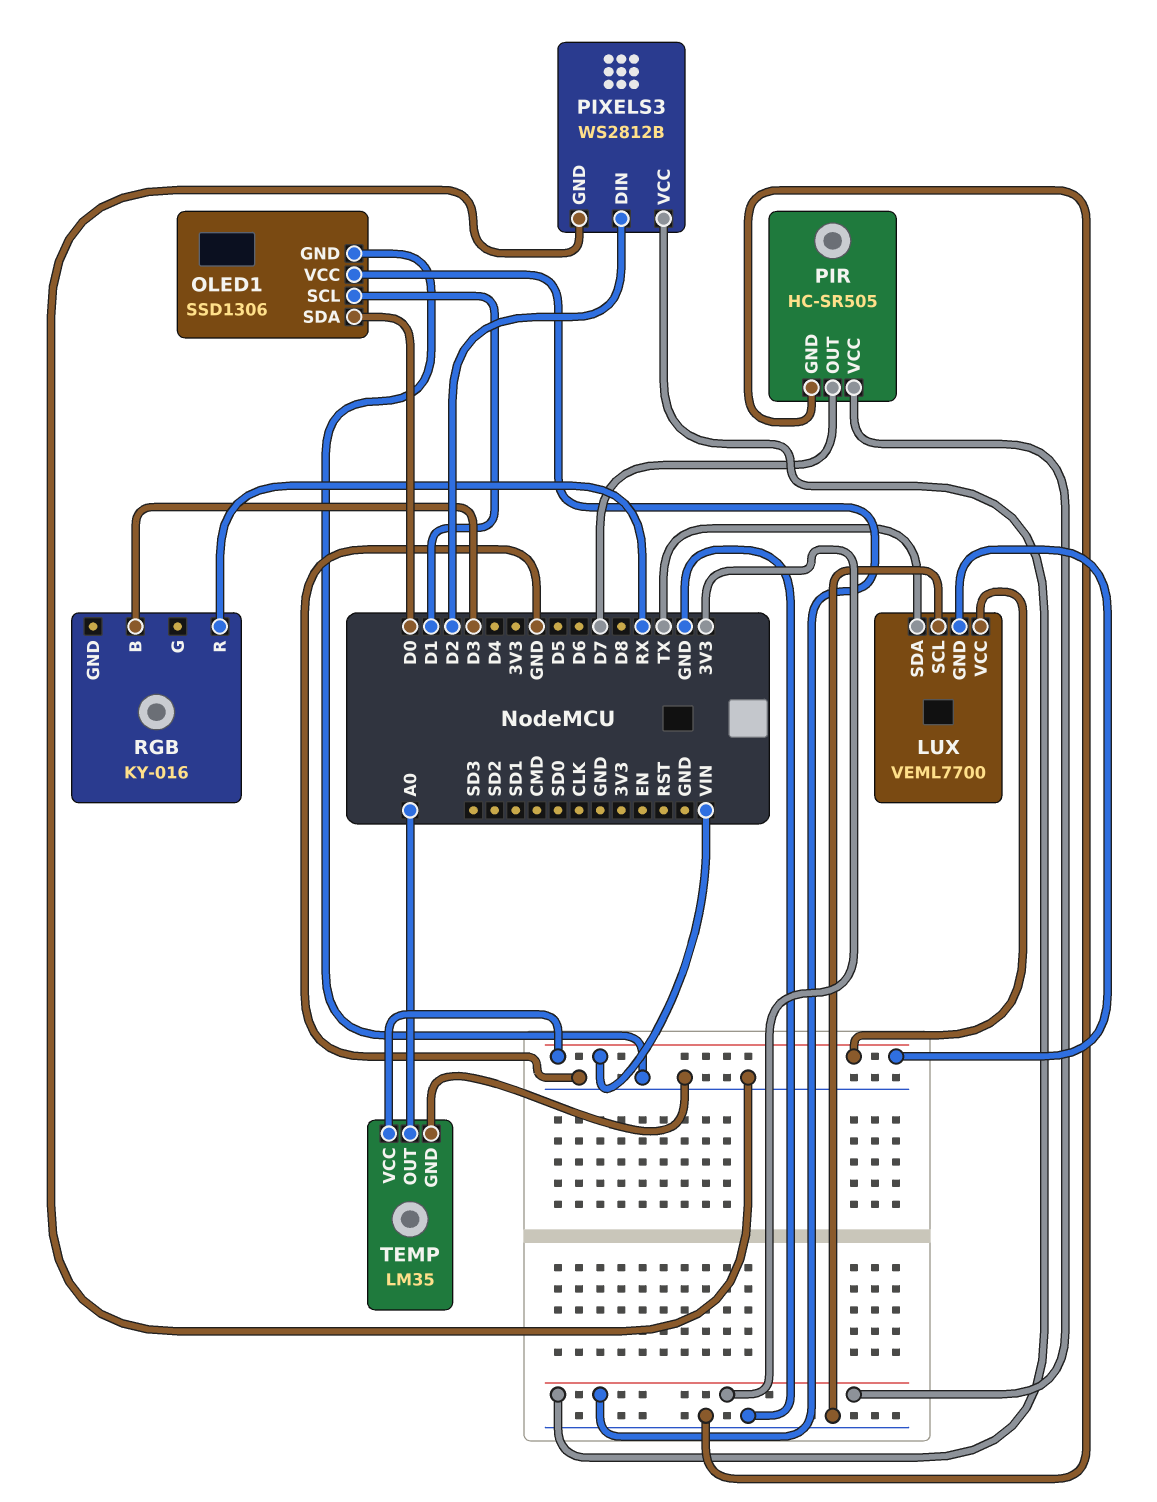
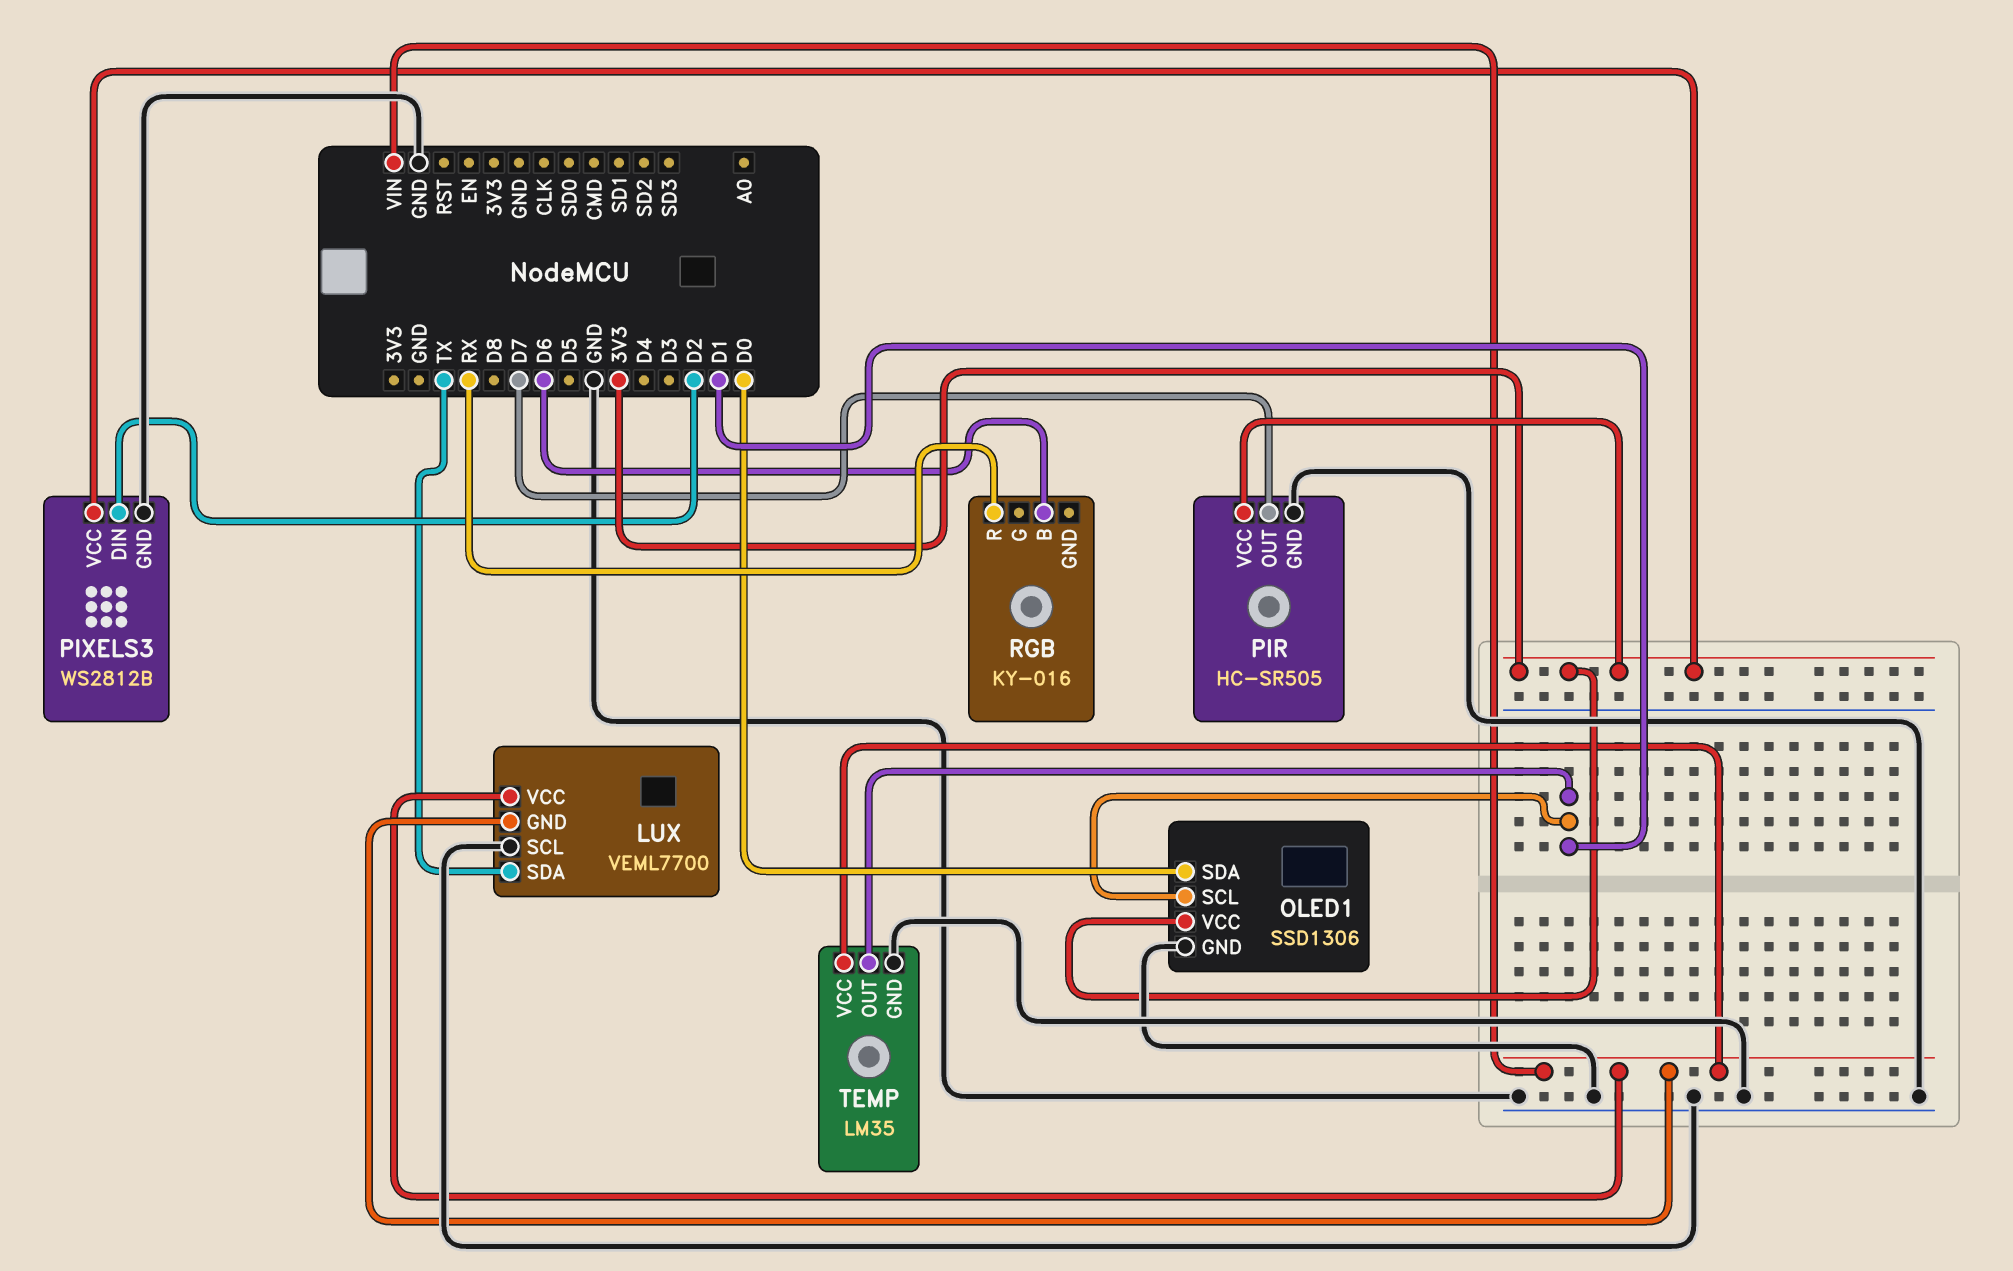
RGB pin B: D3 -> D6
TEMP pin OUT: A0 -> D1

